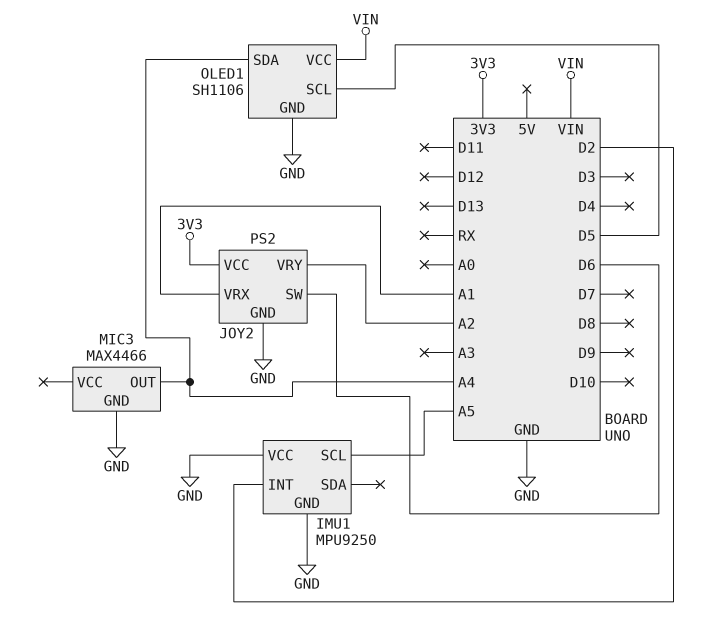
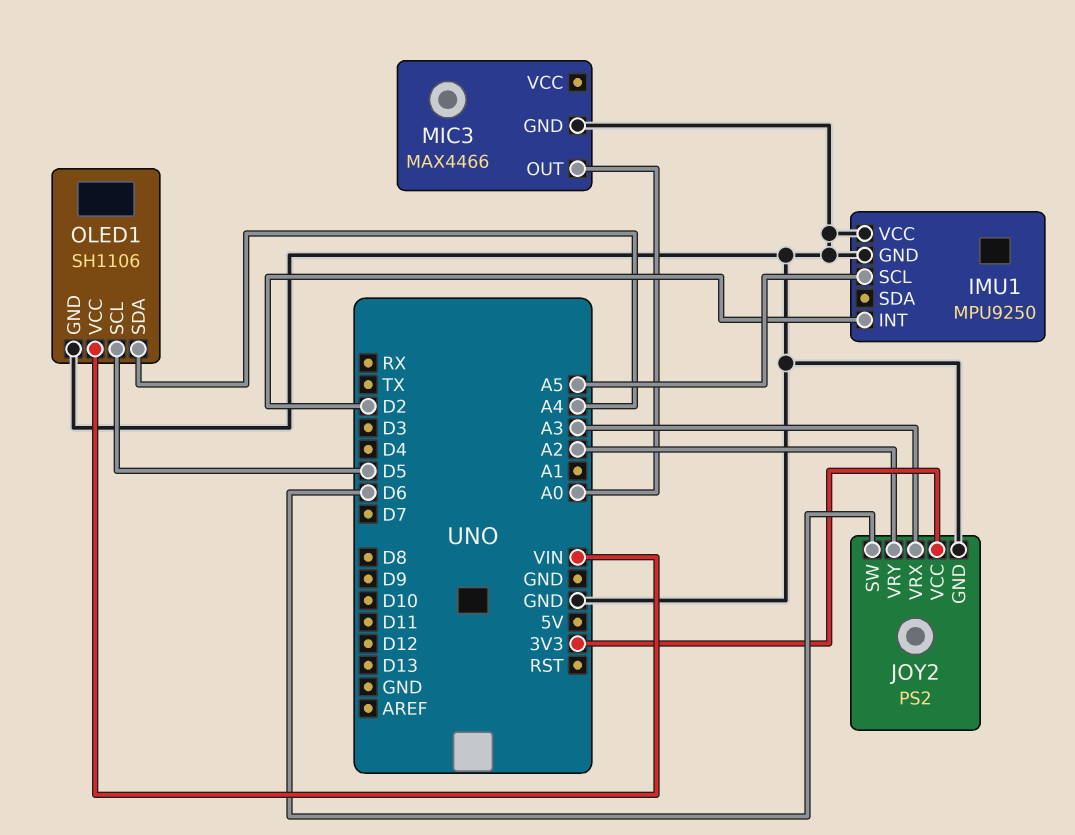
JOY2 pin VRX: A1 -> A3
MIC3 pin OUT: A4 -> A0

